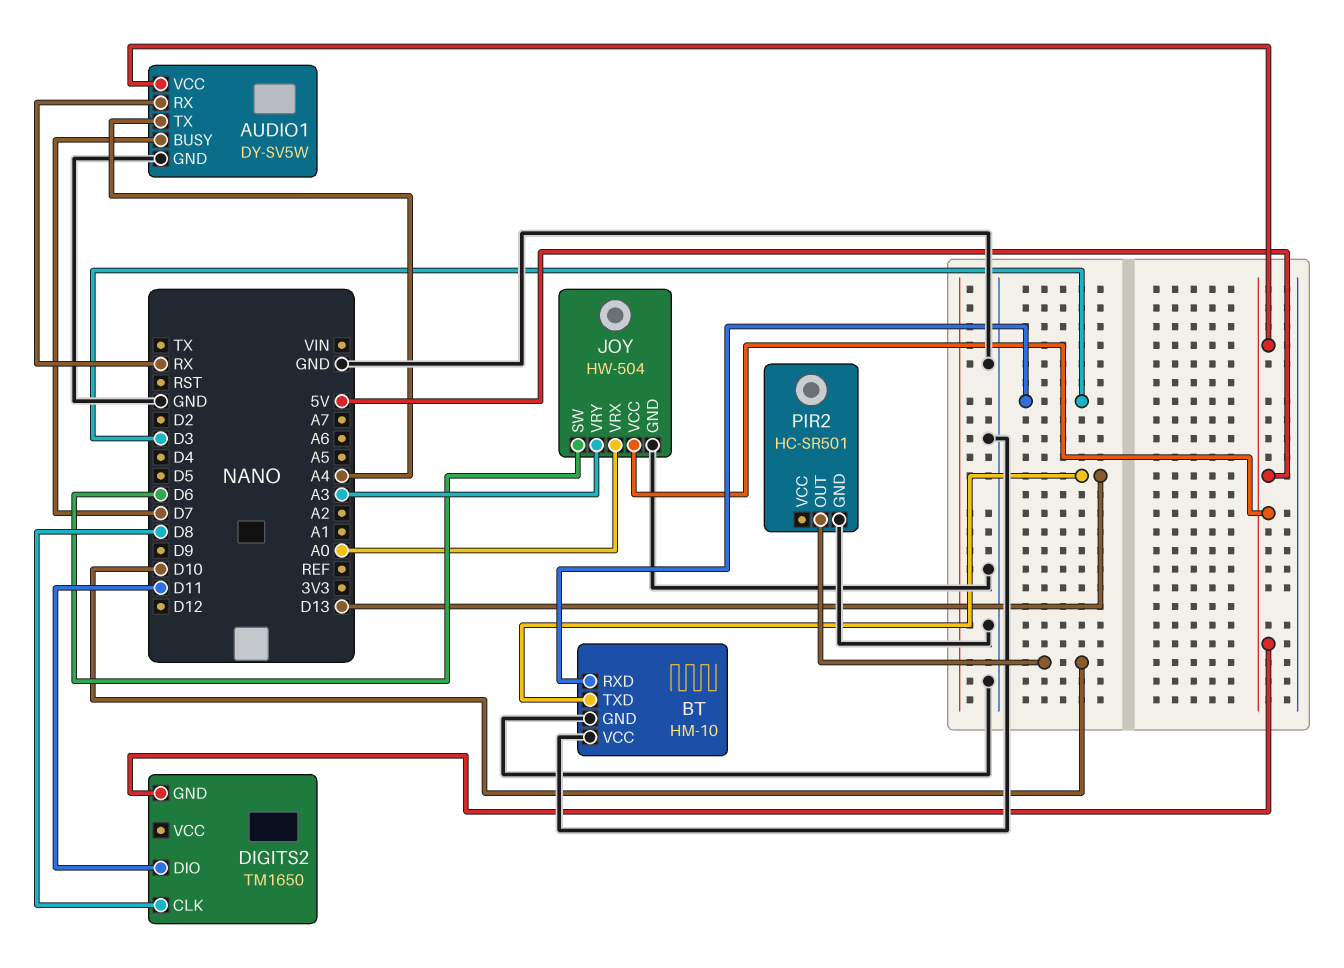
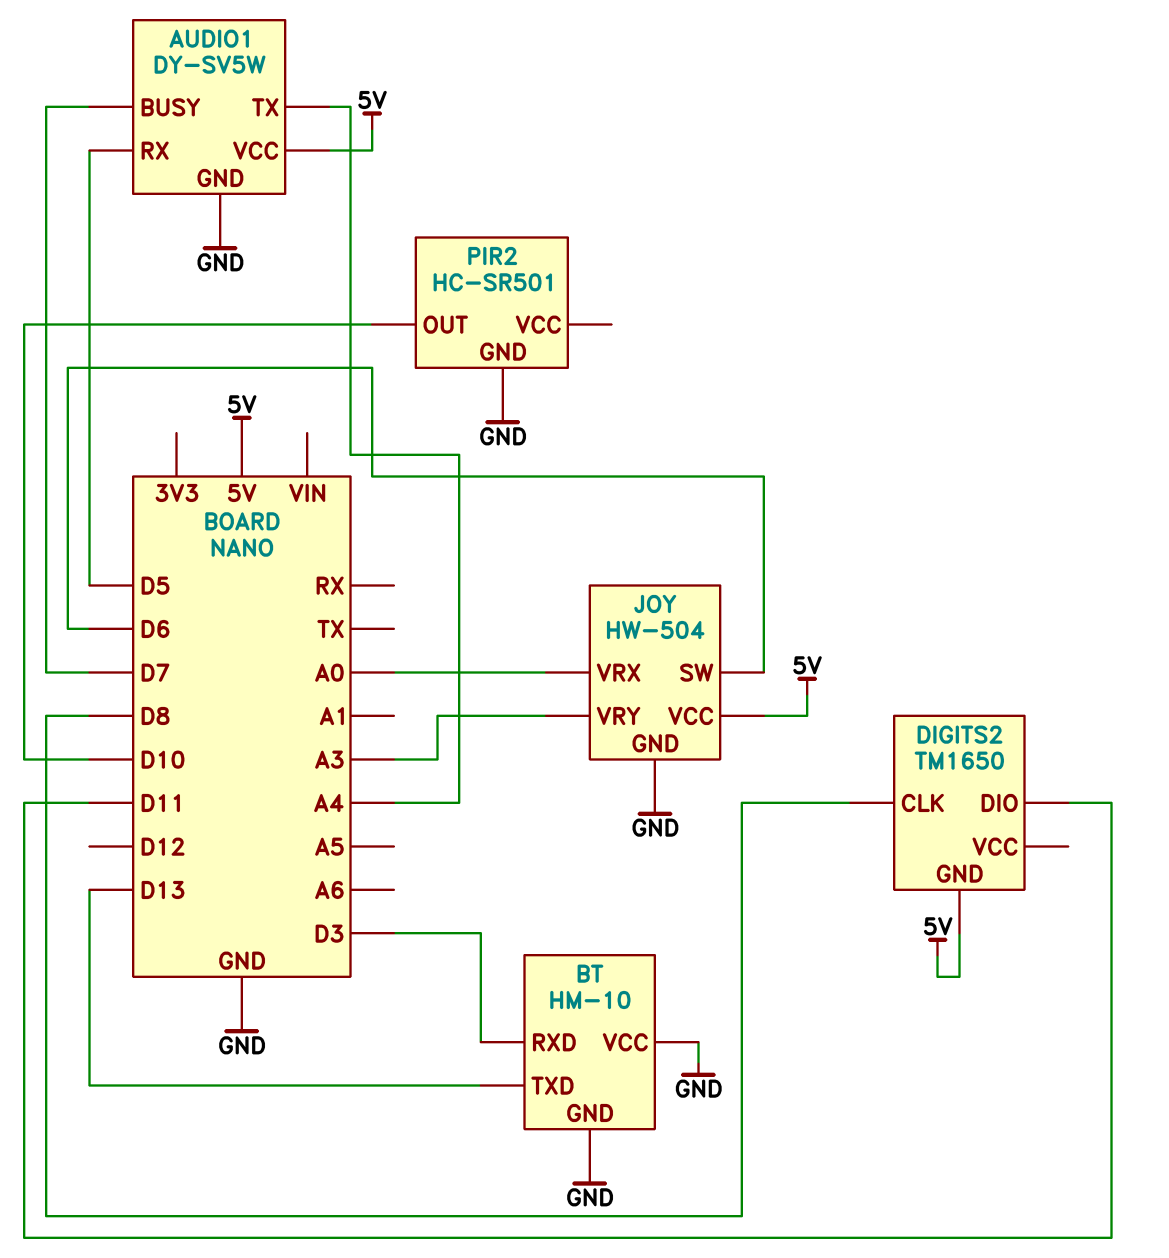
AUDIO1 pin RX: RX -> D5

